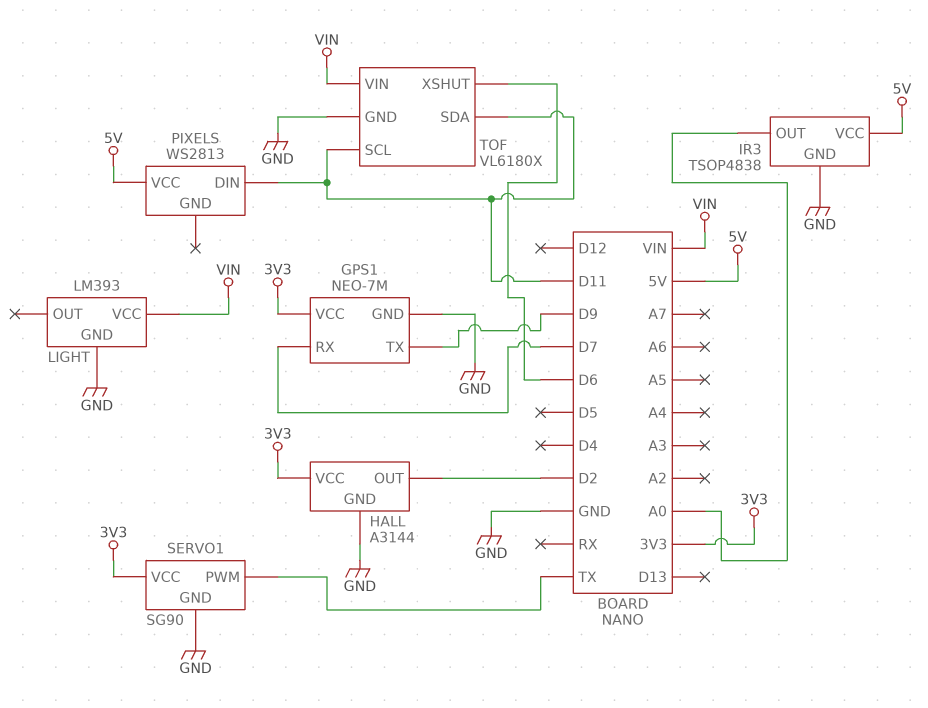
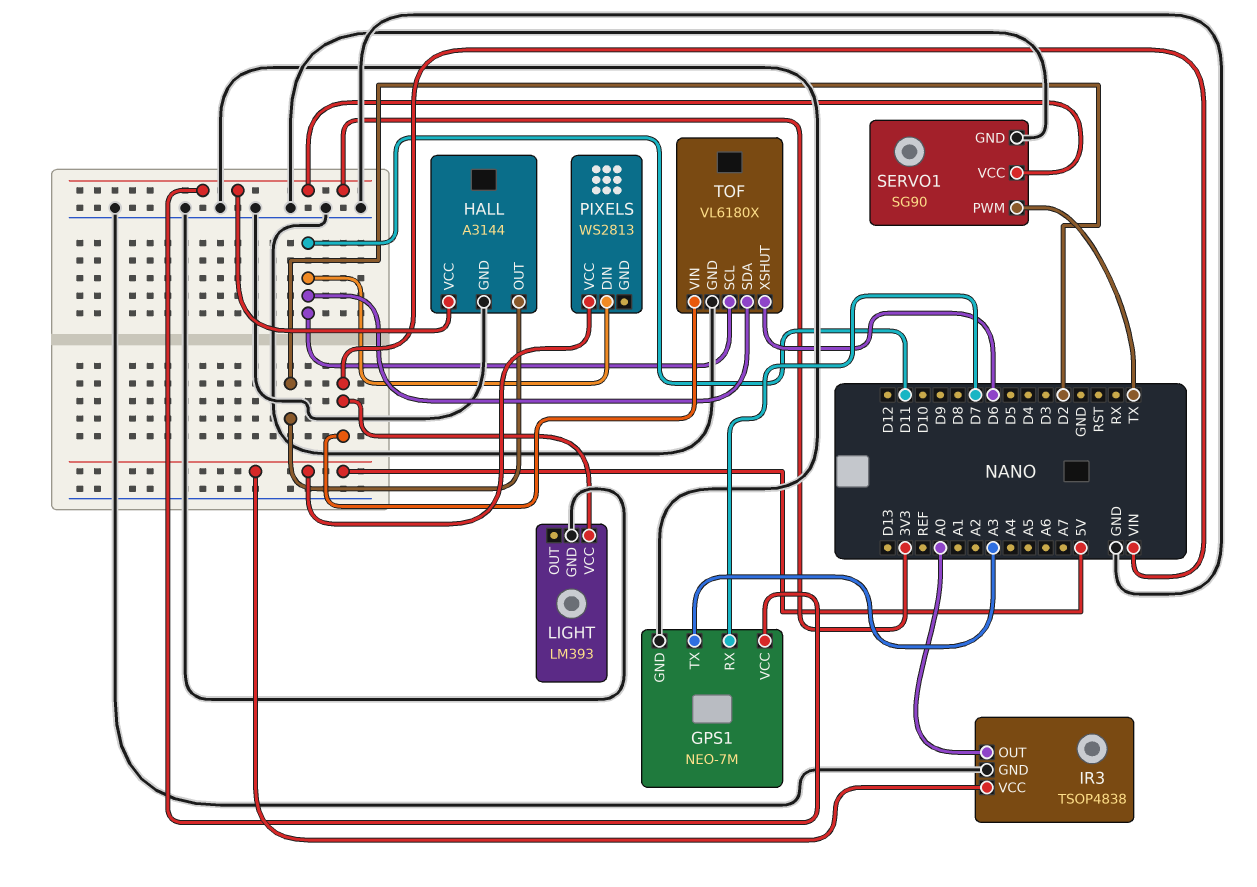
GPS1 pin TX: D9 -> A3

